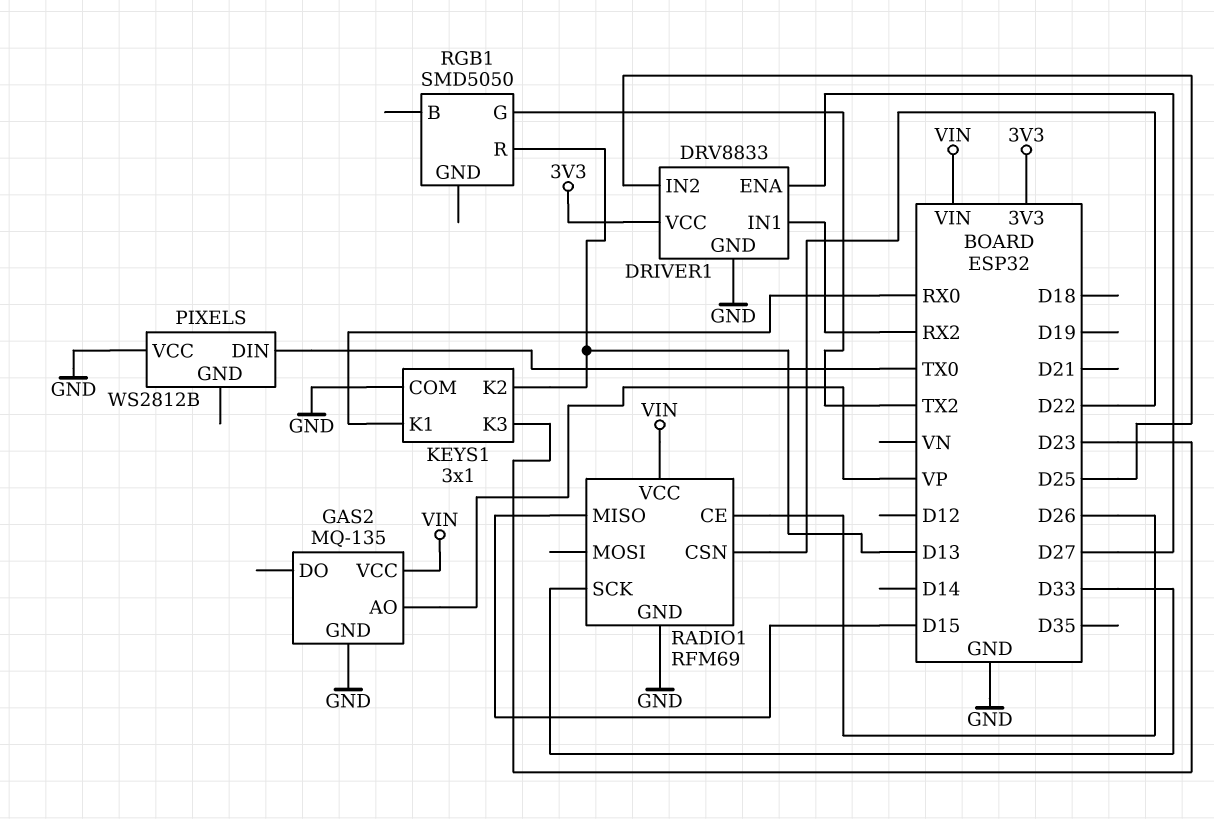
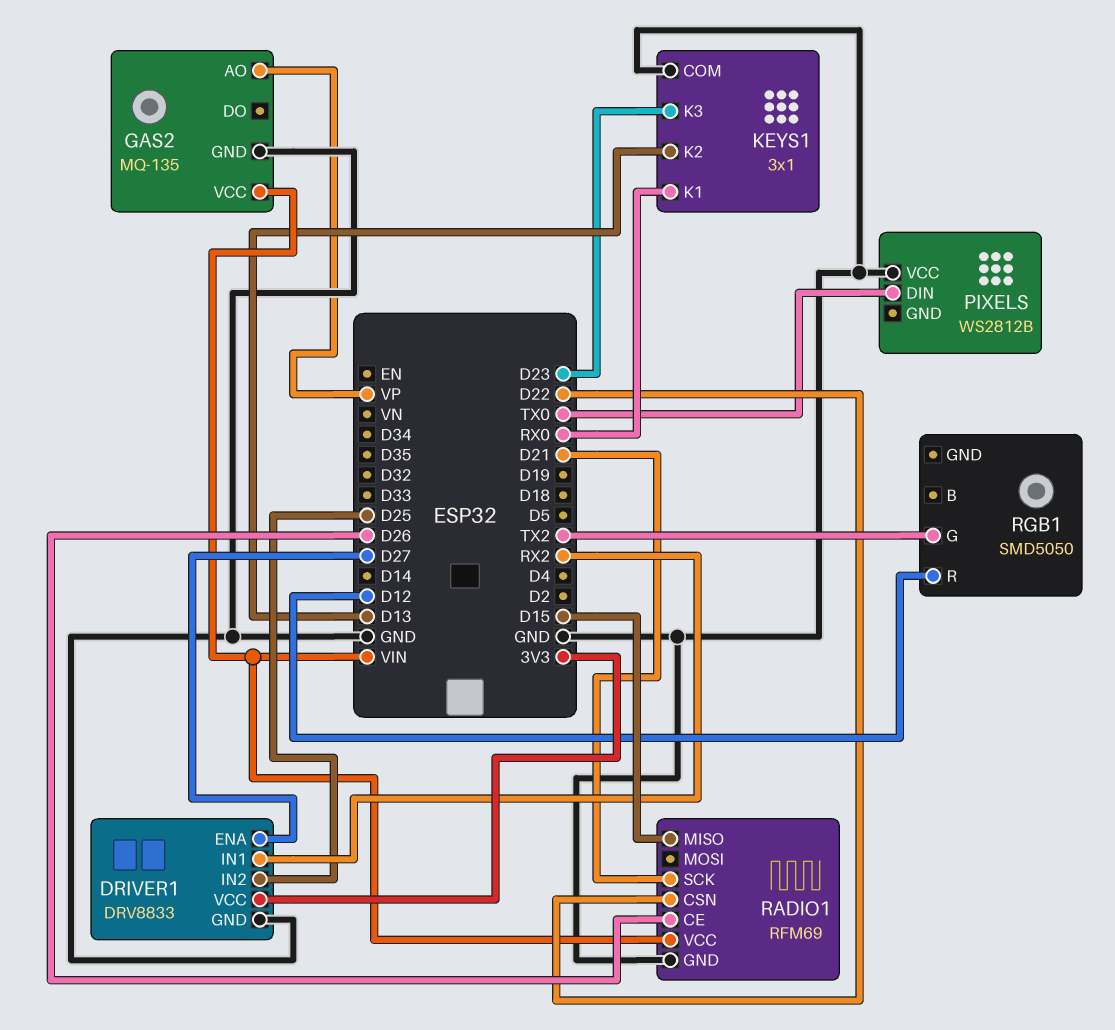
RADIO1 pin SCK: D33 -> D21
RGB1 pin R: D13 -> D12

